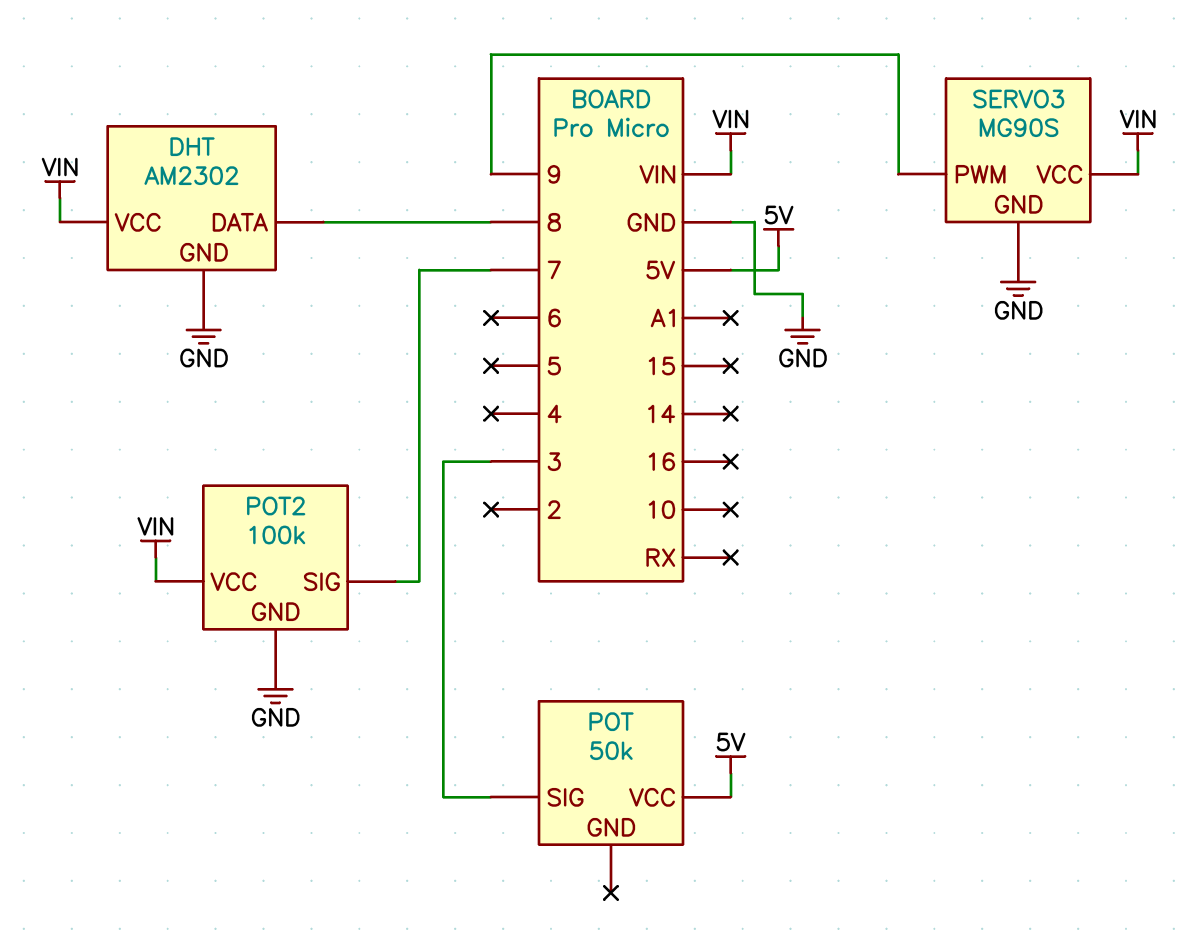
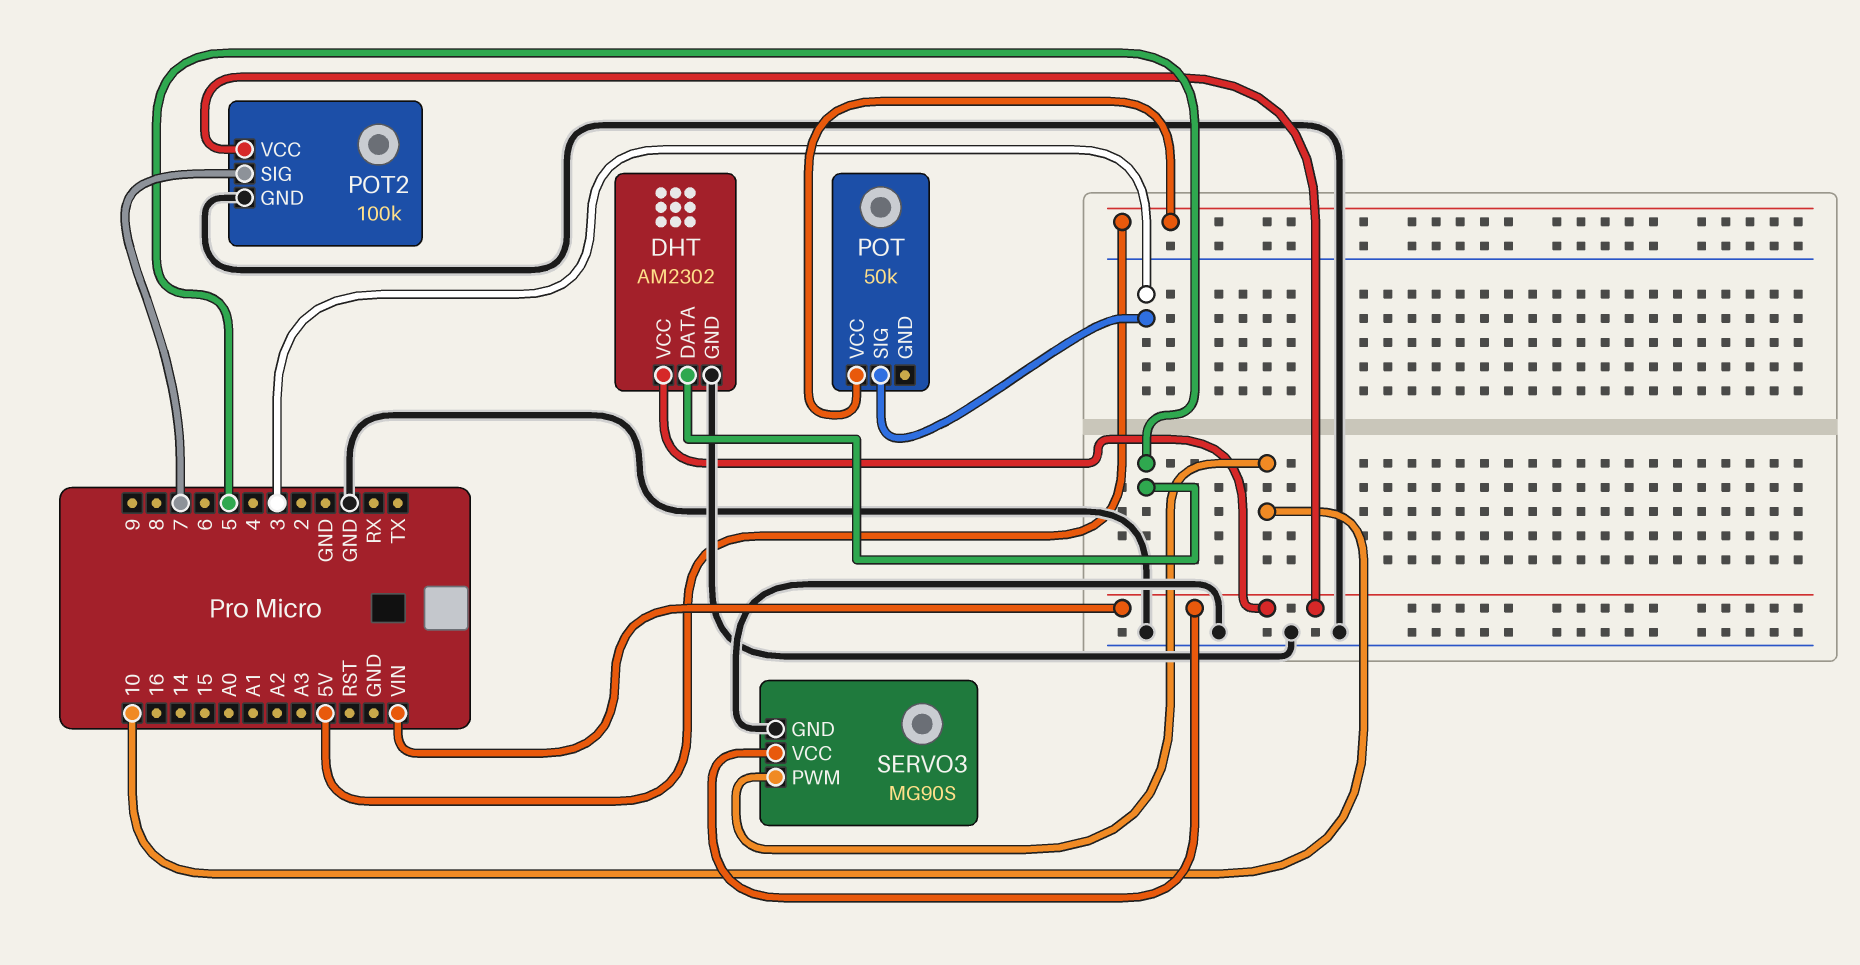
DHT pin DATA: 8 -> 5
SERVO3 pin PWM: 9 -> 10

